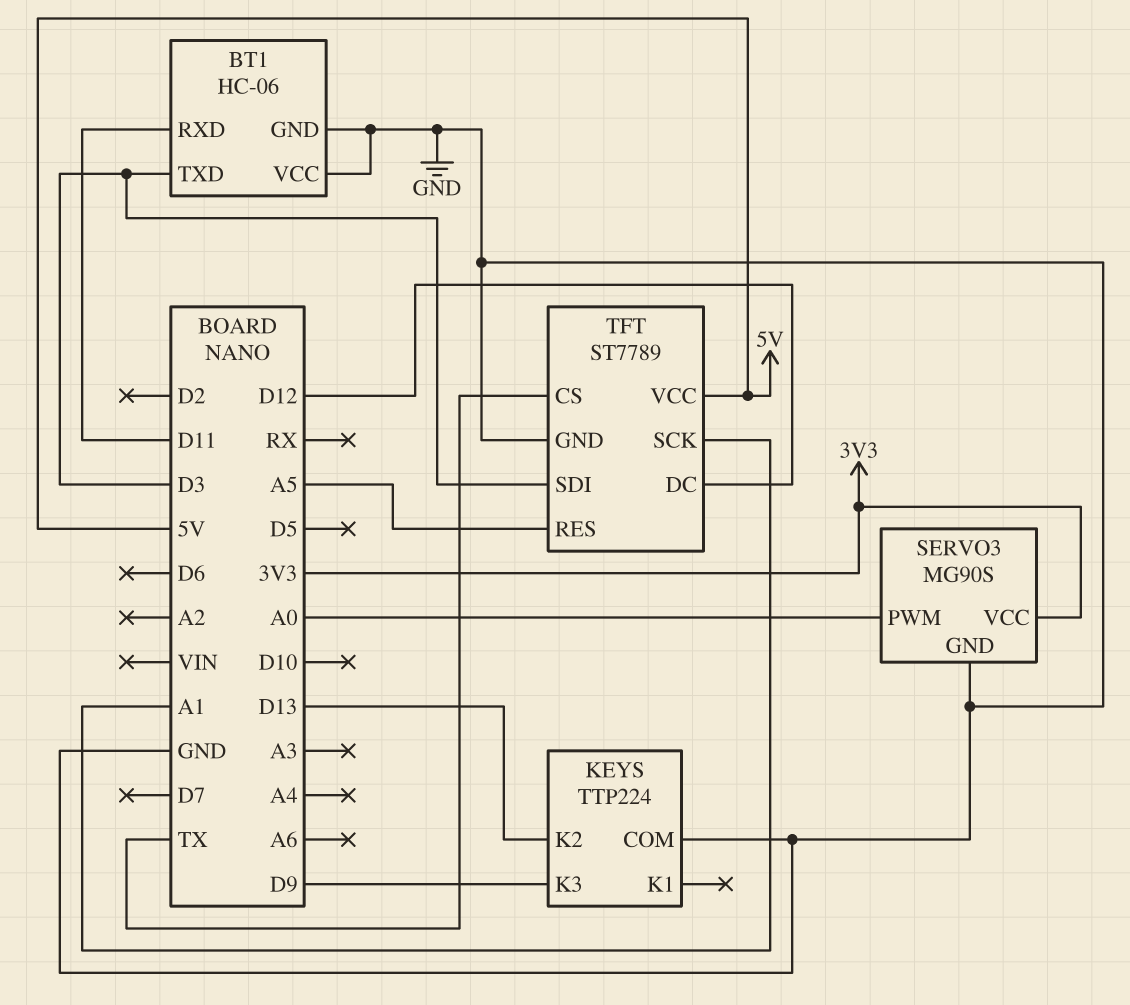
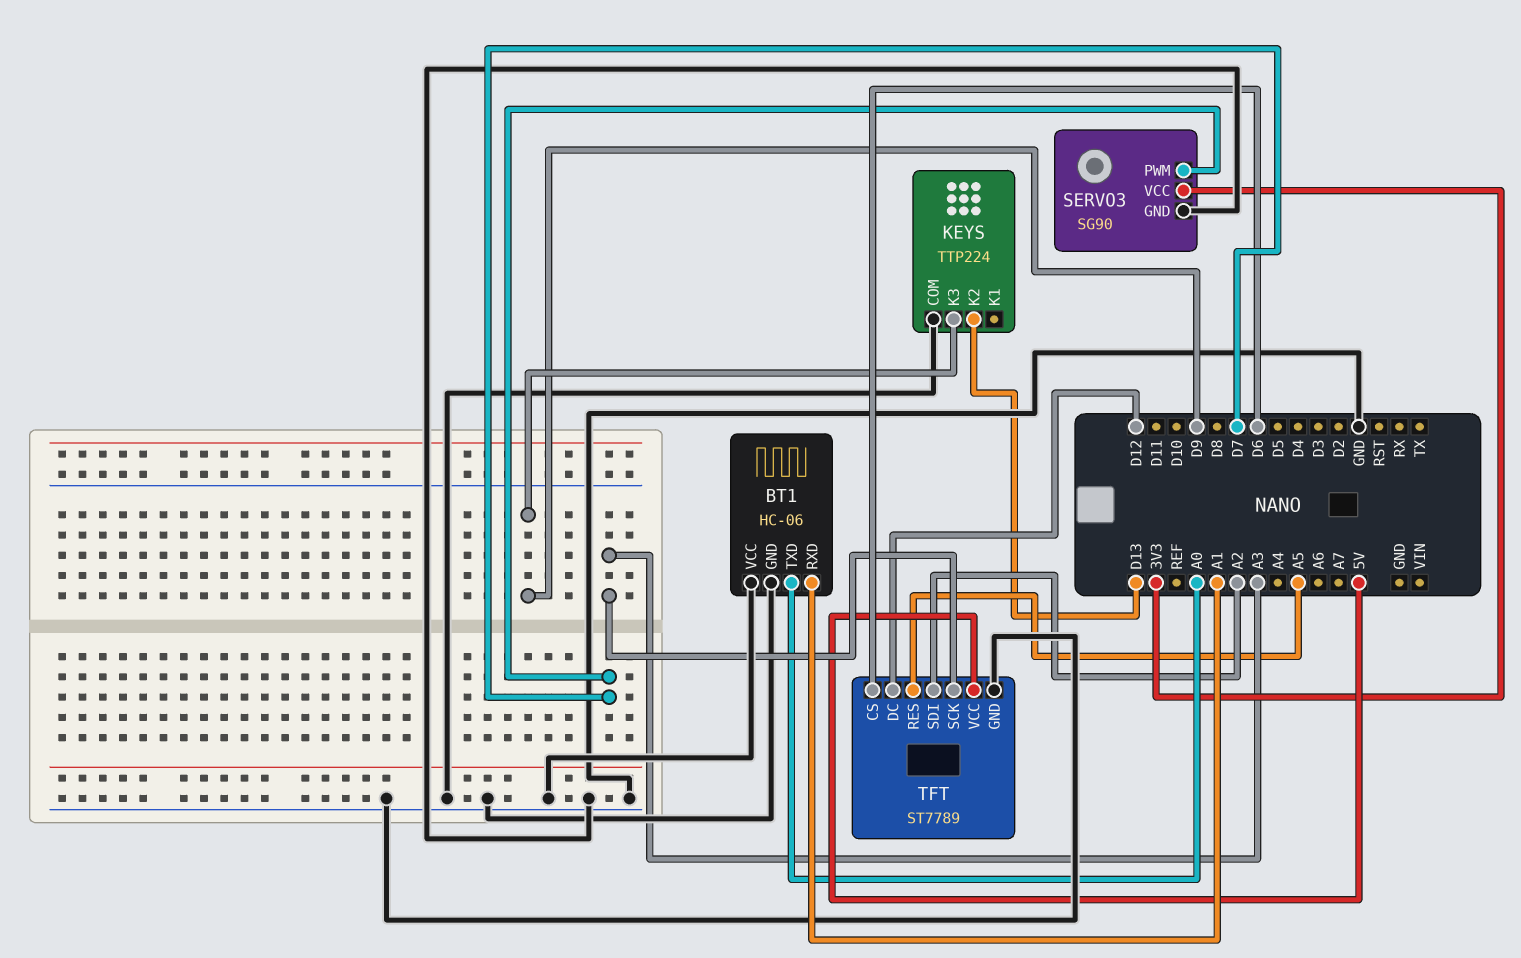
BT1 pin RXD: D11 -> A1
BT1 pin TXD: D3 -> A0
SERVO3: MG90S -> SG90
SERVO3 pin PWM: A0 -> D7
TFT pin CS: TX -> D6
TFT pin SCK: A1 -> A3
TFT pin SDI: D3 -> A2

